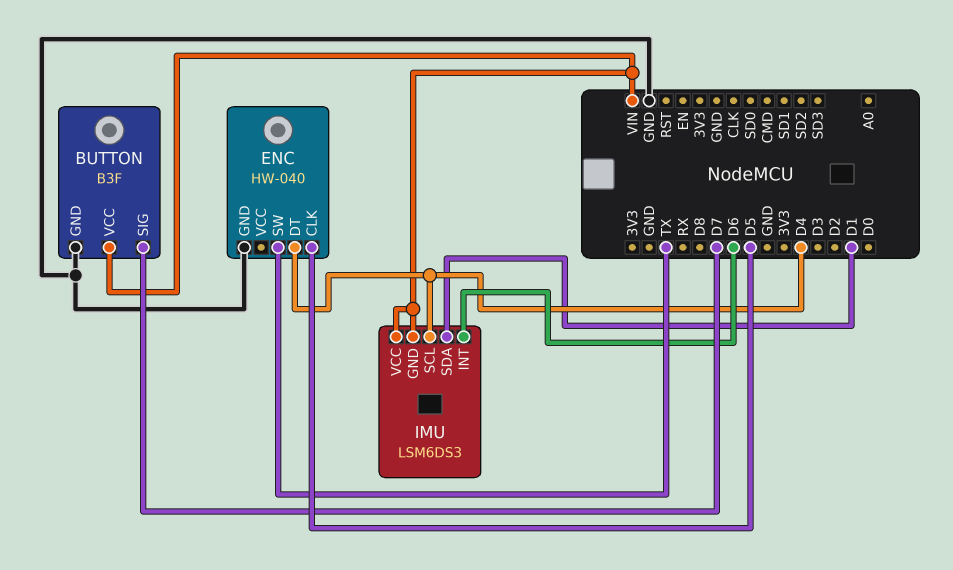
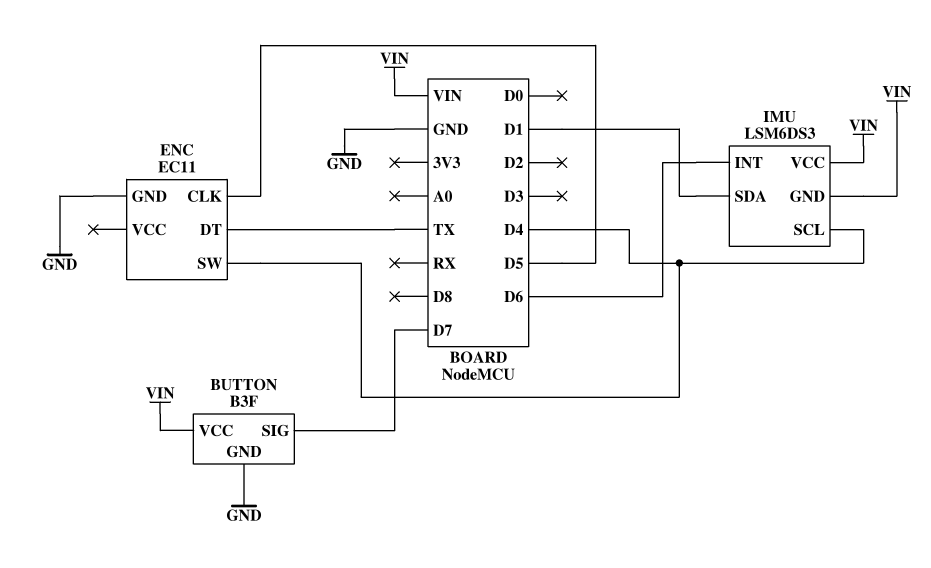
ENC: HW-040 -> EC11
ENC pin DT: D4 -> TX
ENC pin SW: TX -> D4

